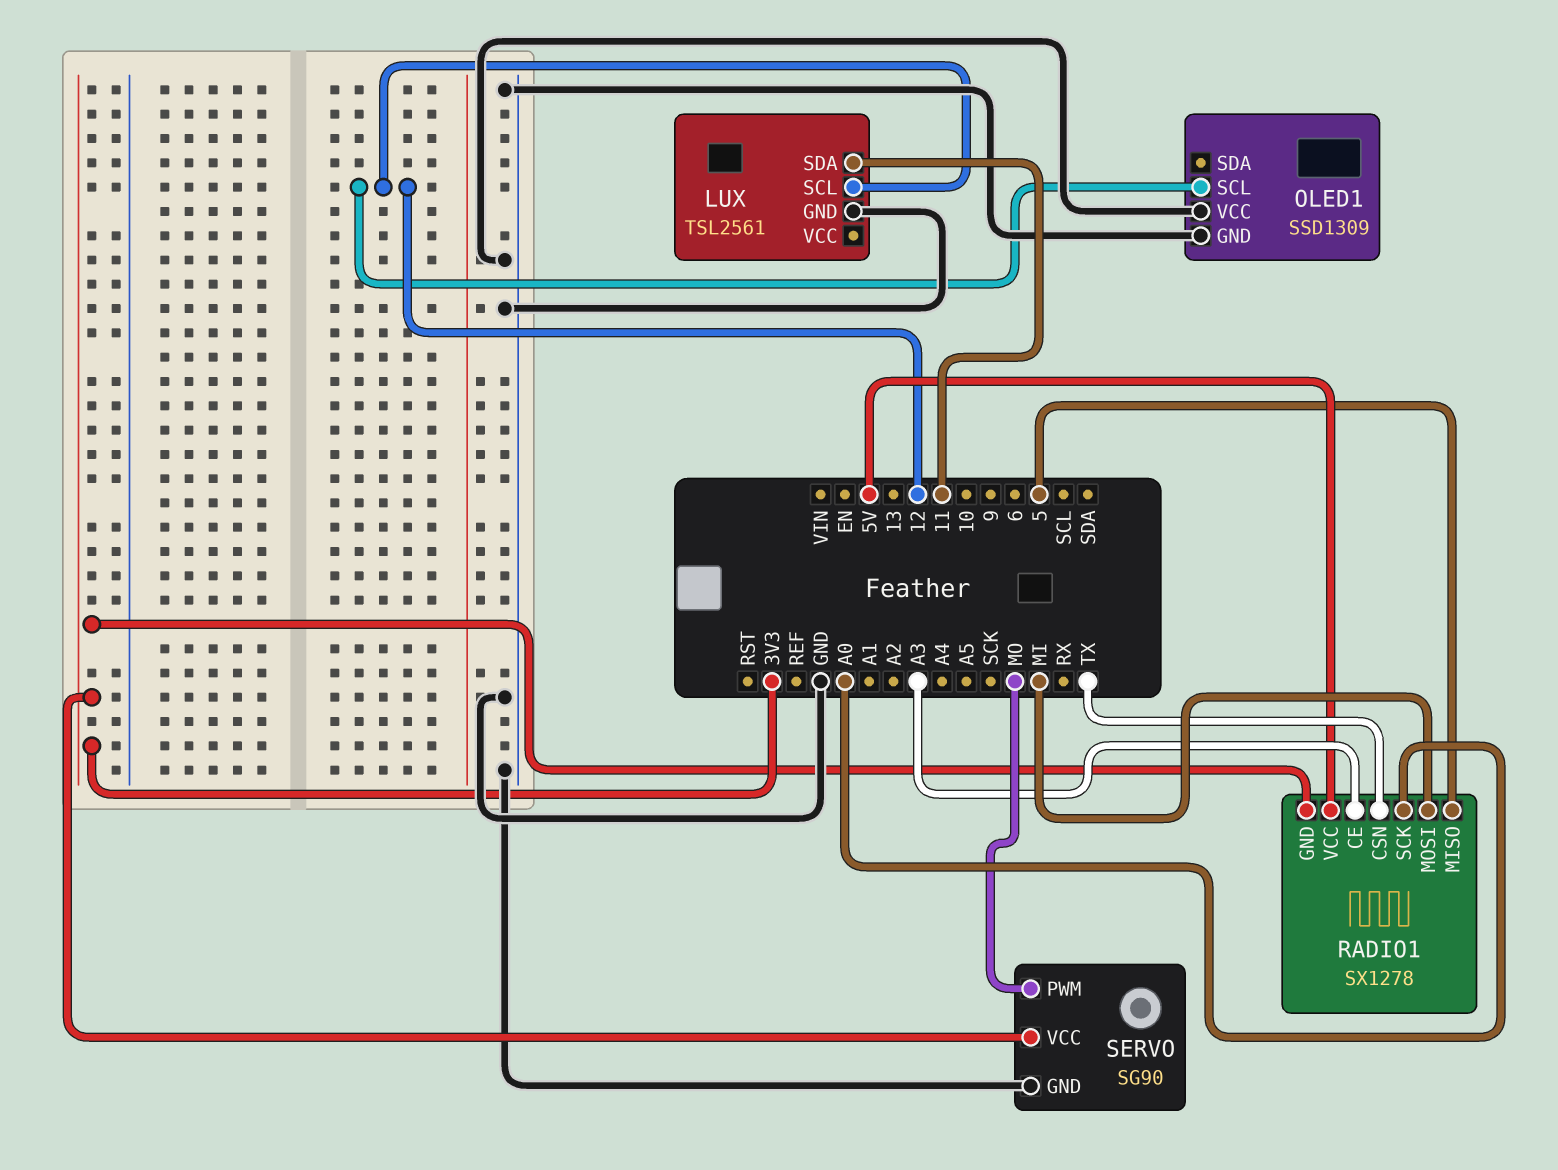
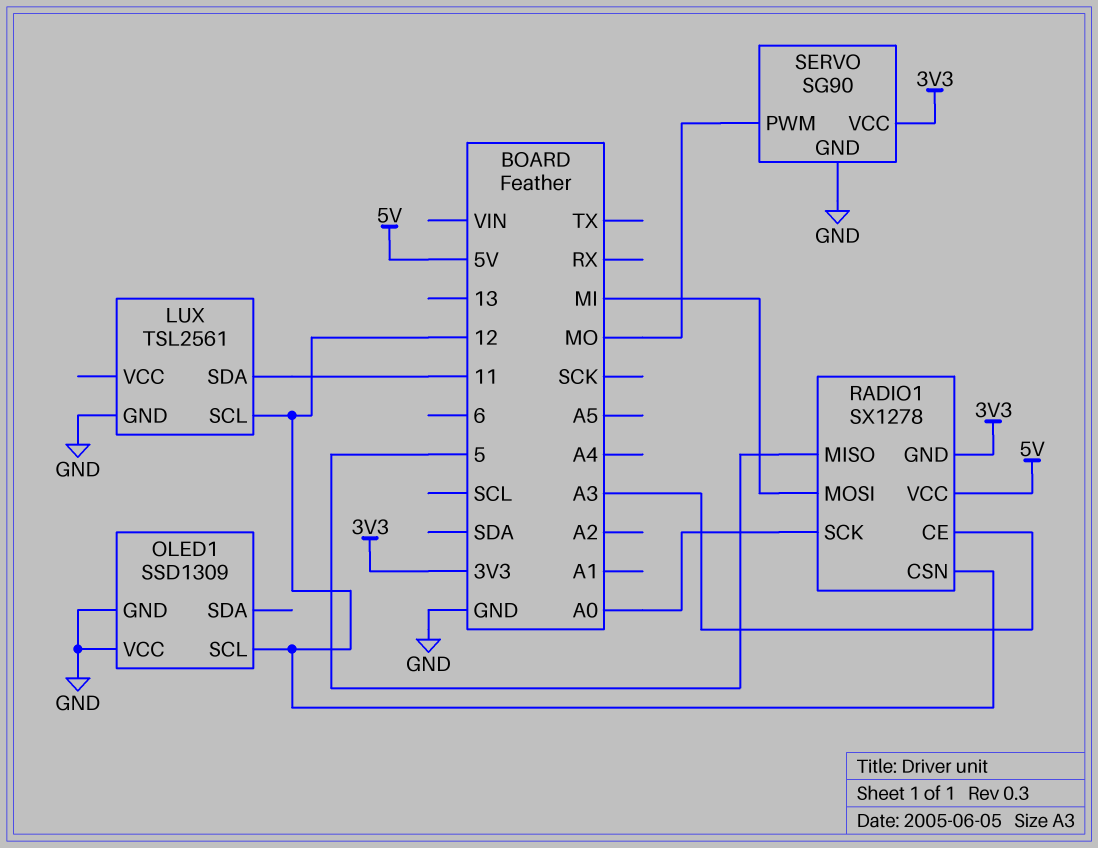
RADIO1 pin CSN: TX -> 12

